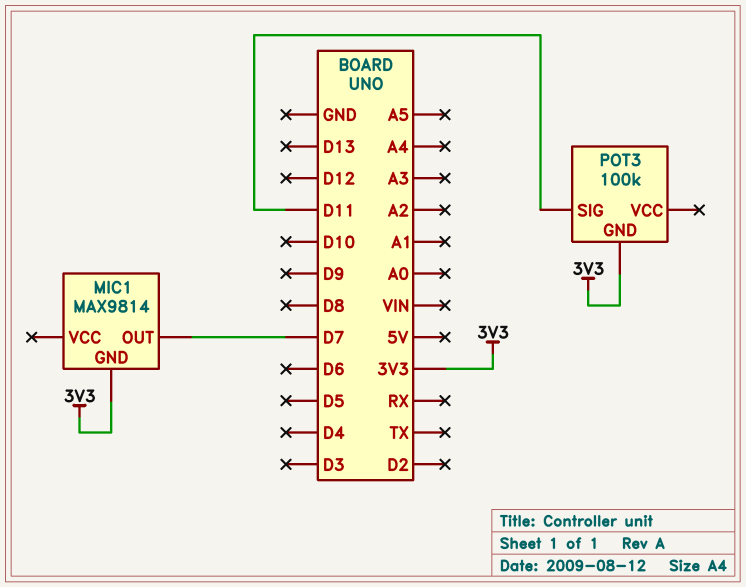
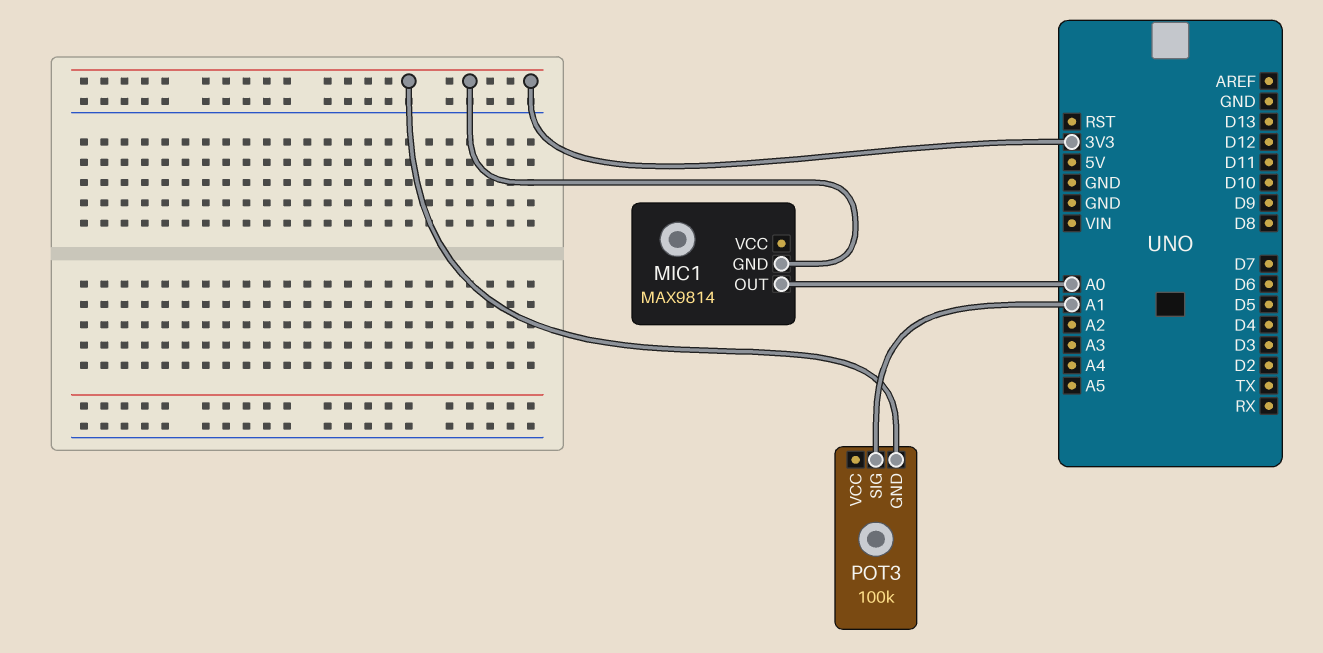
MIC1 pin OUT: D7 -> A0
POT3 pin SIG: D11 -> A1

